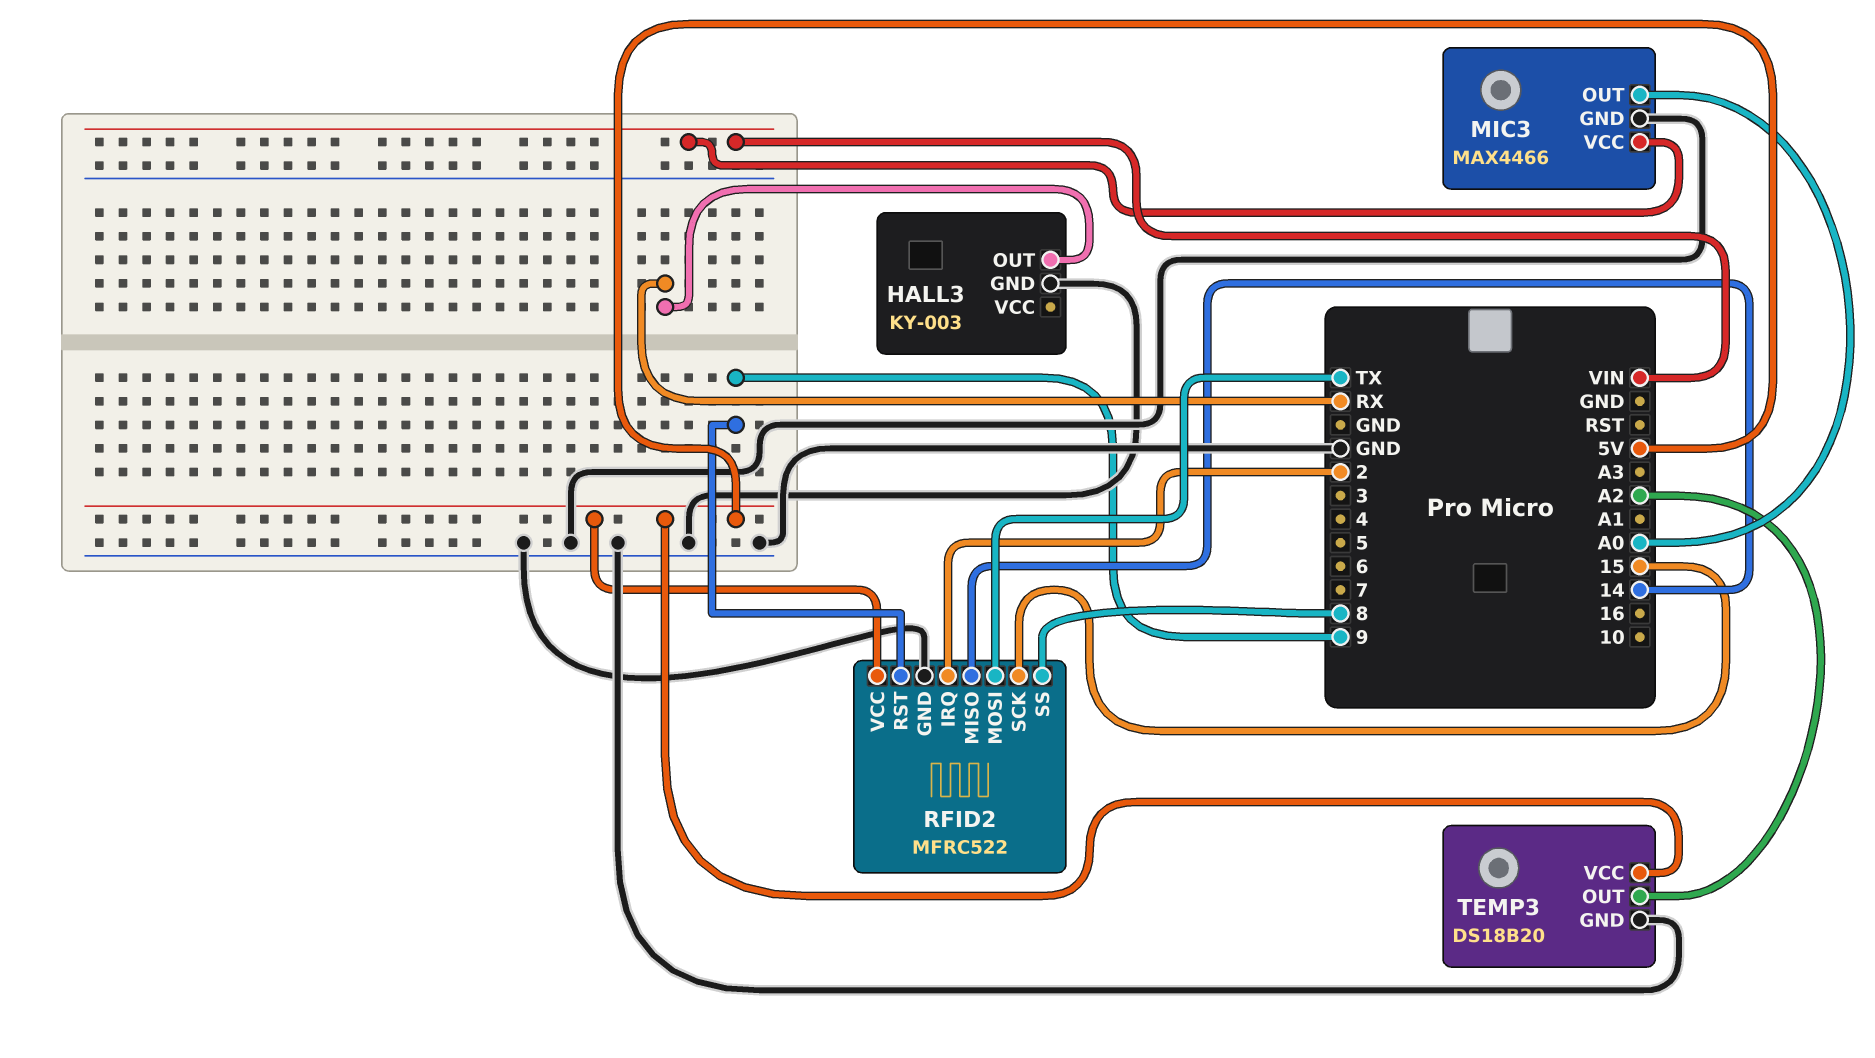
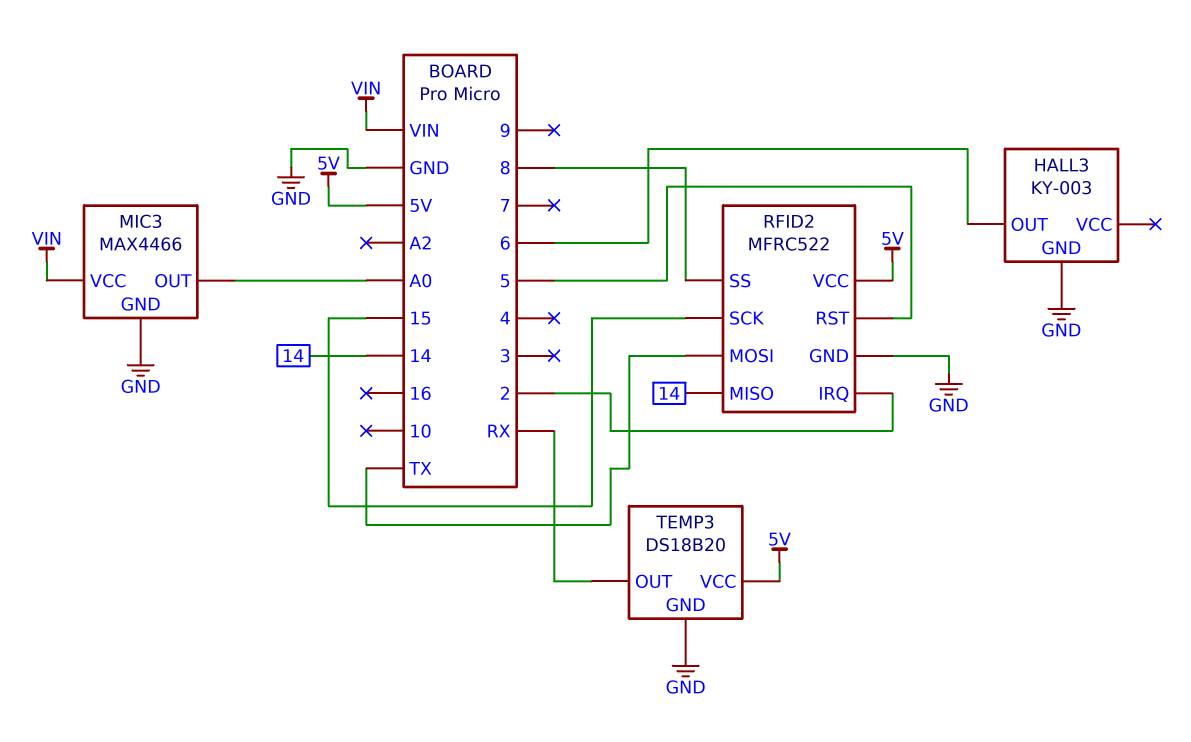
HALL3 pin OUT: RX -> 6
RFID2 pin RST: 9 -> 5
TEMP3 pin OUT: A2 -> RX

